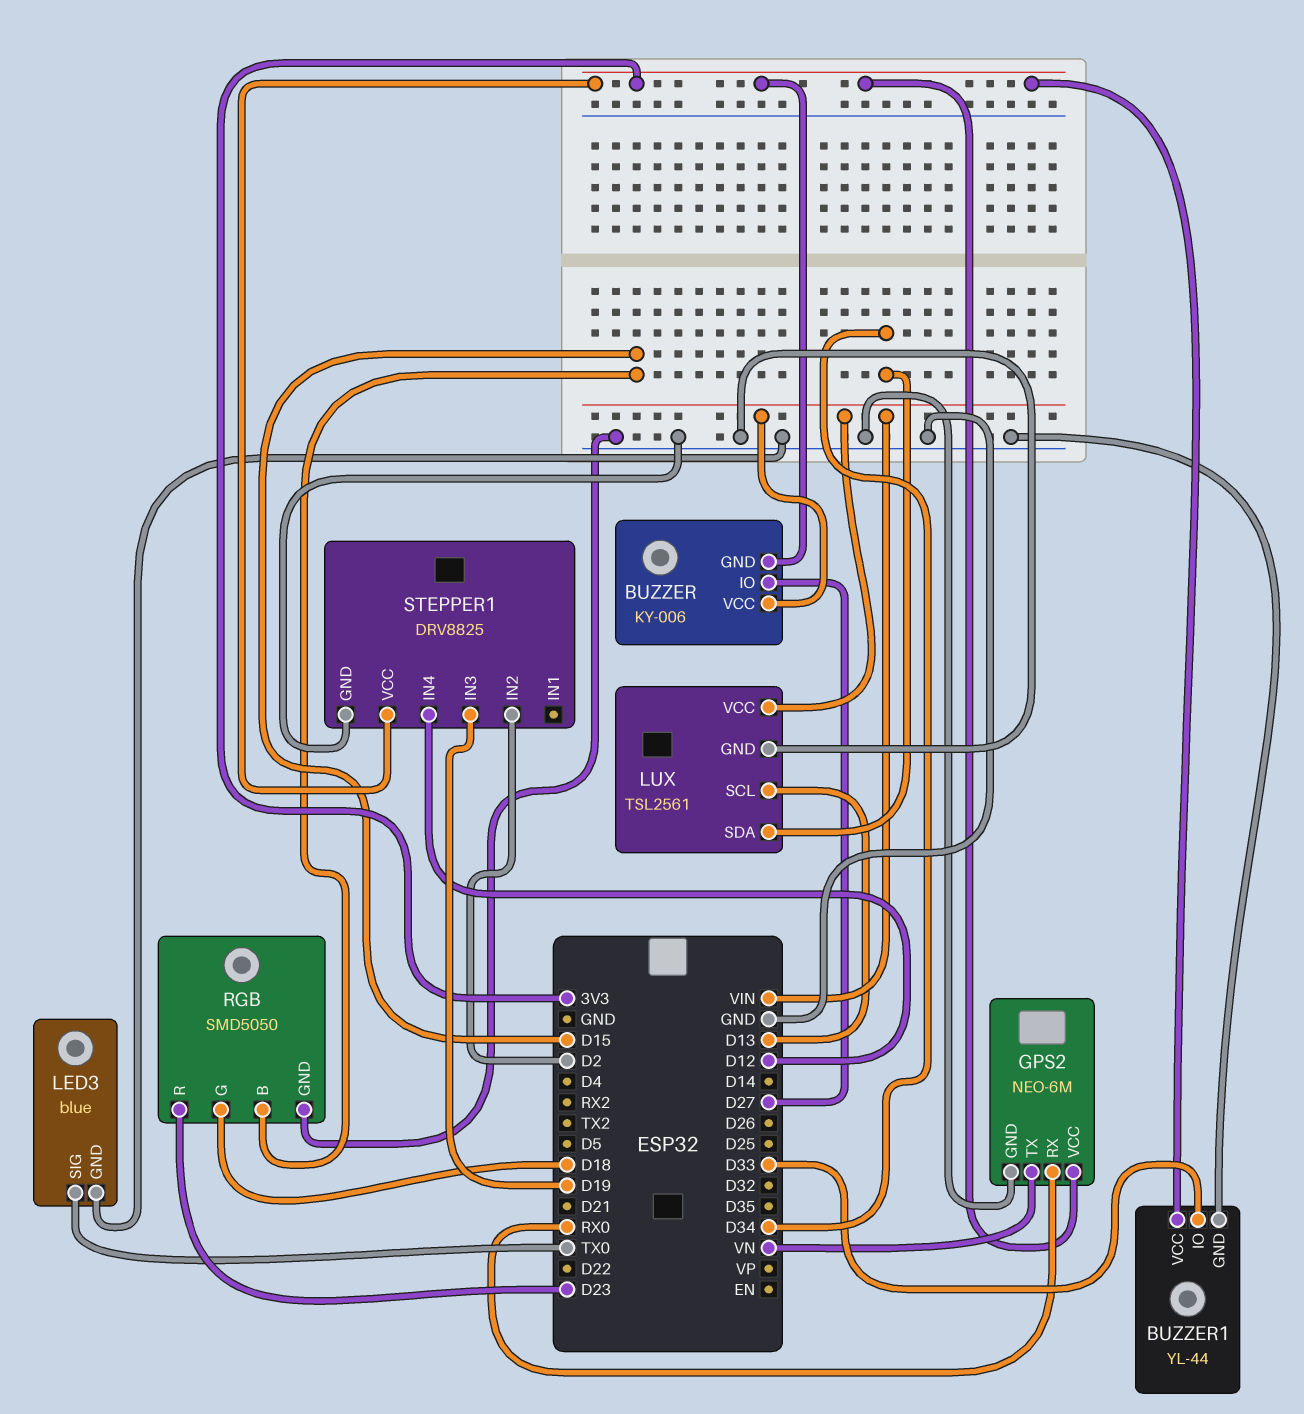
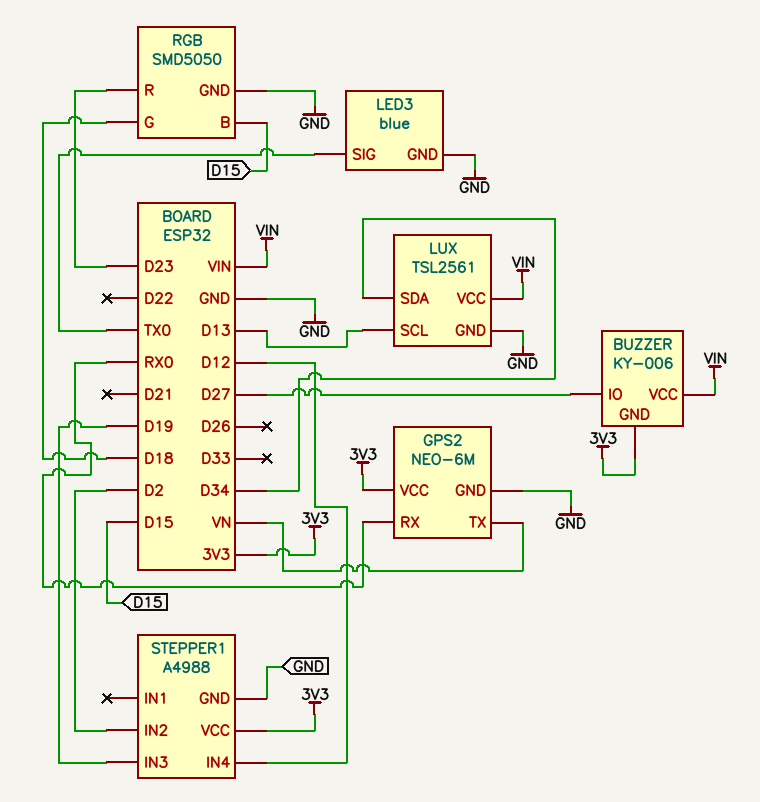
BUZZER1: YL-44 -> none
BUZZER1 pin GND: GND -> none
BUZZER1 pin IO: D33 -> none
BUZZER1 pin VCC: 3V3 -> none
STEPPER1: DRV8825 -> A4988

